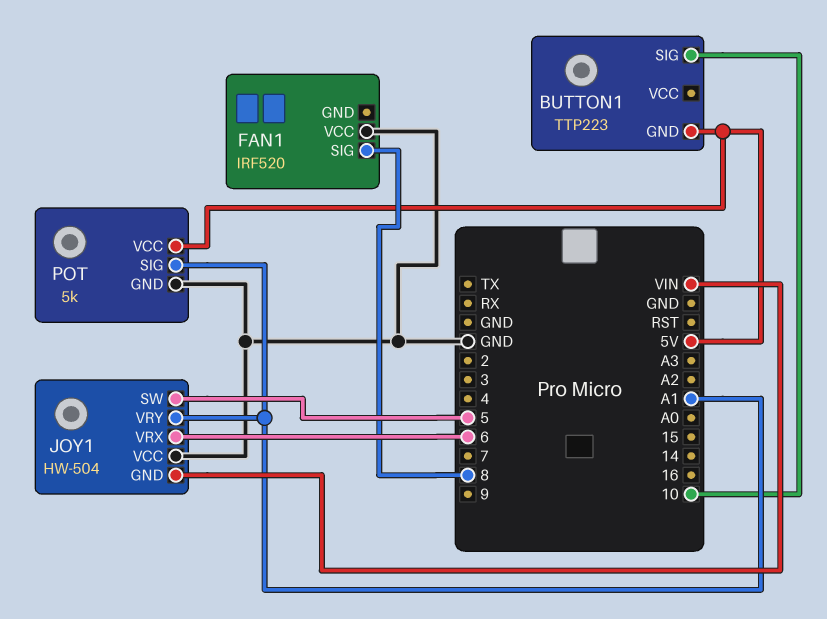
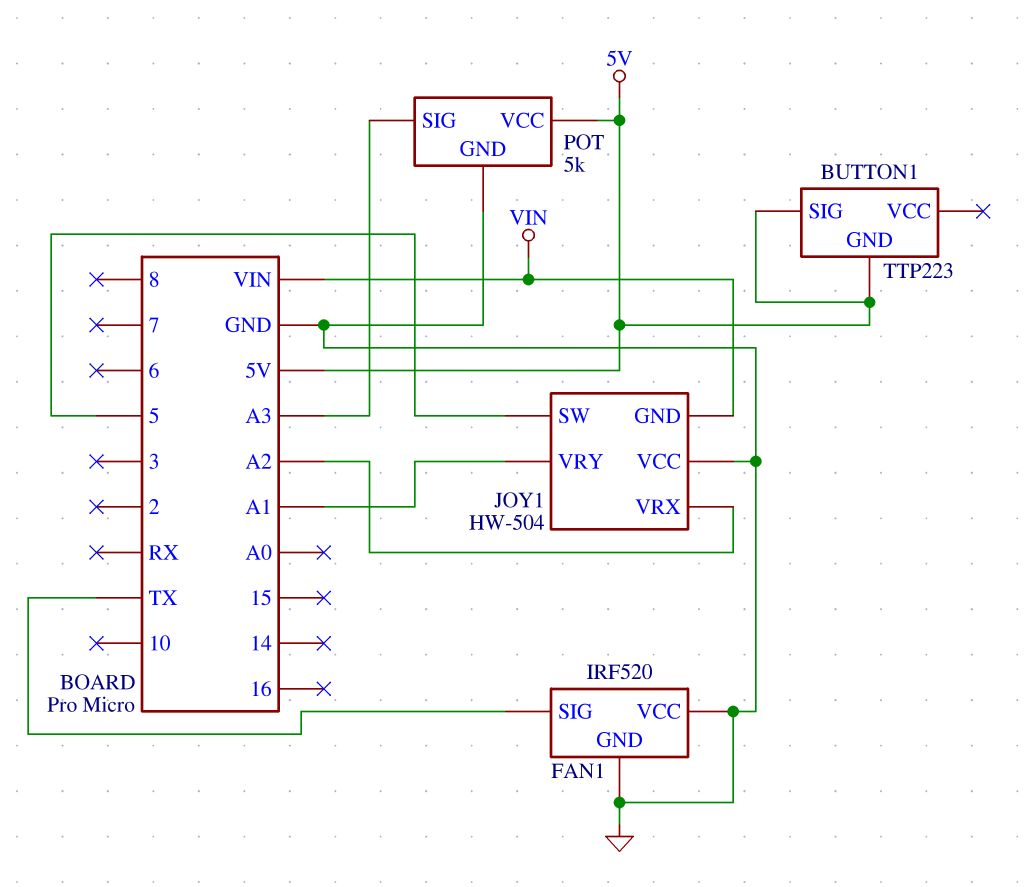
BUTTON1 pin SIG: 10 -> 5V
FAN1 pin GND: none -> GND
FAN1 pin SIG: 8 -> TX
JOY1 pin VRX: 6 -> A2
POT pin SIG: A1 -> A3

